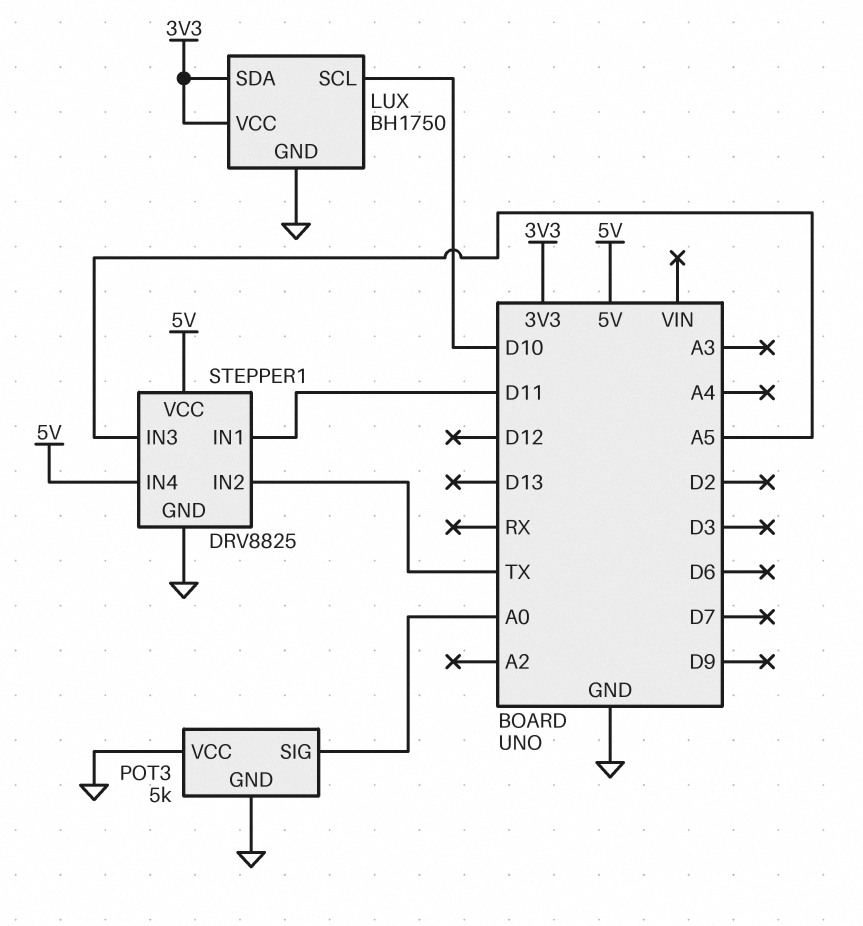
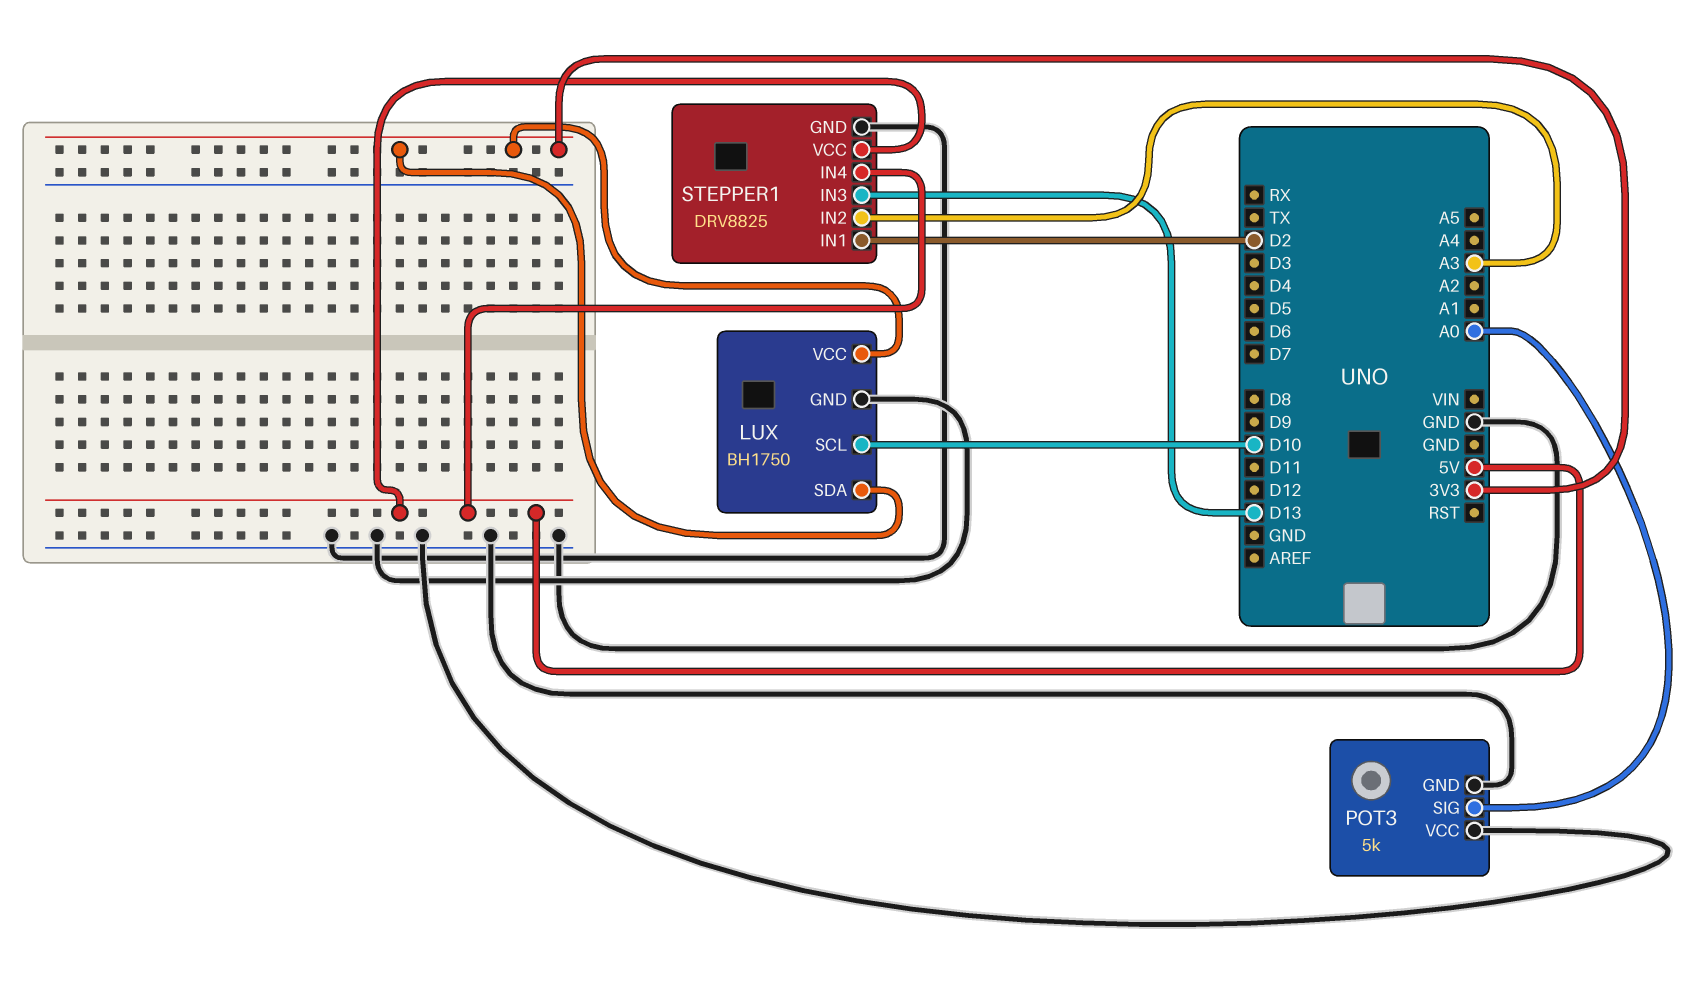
STEPPER1 pin IN1: D11 -> D2
STEPPER1 pin IN2: TX -> A3
STEPPER1 pin IN3: A5 -> D13

